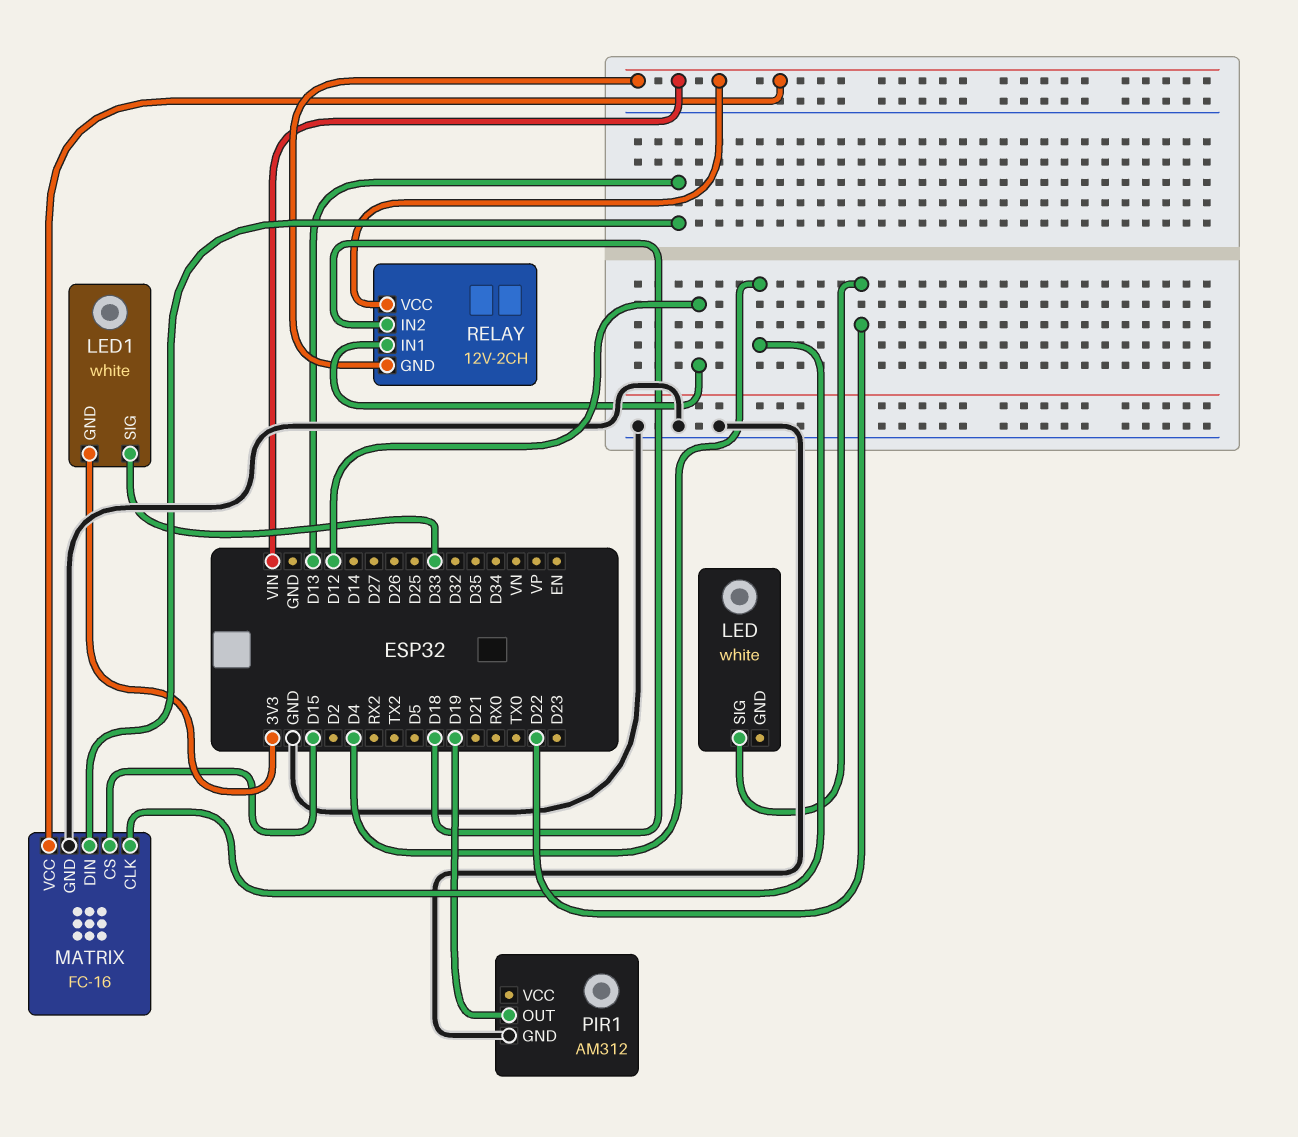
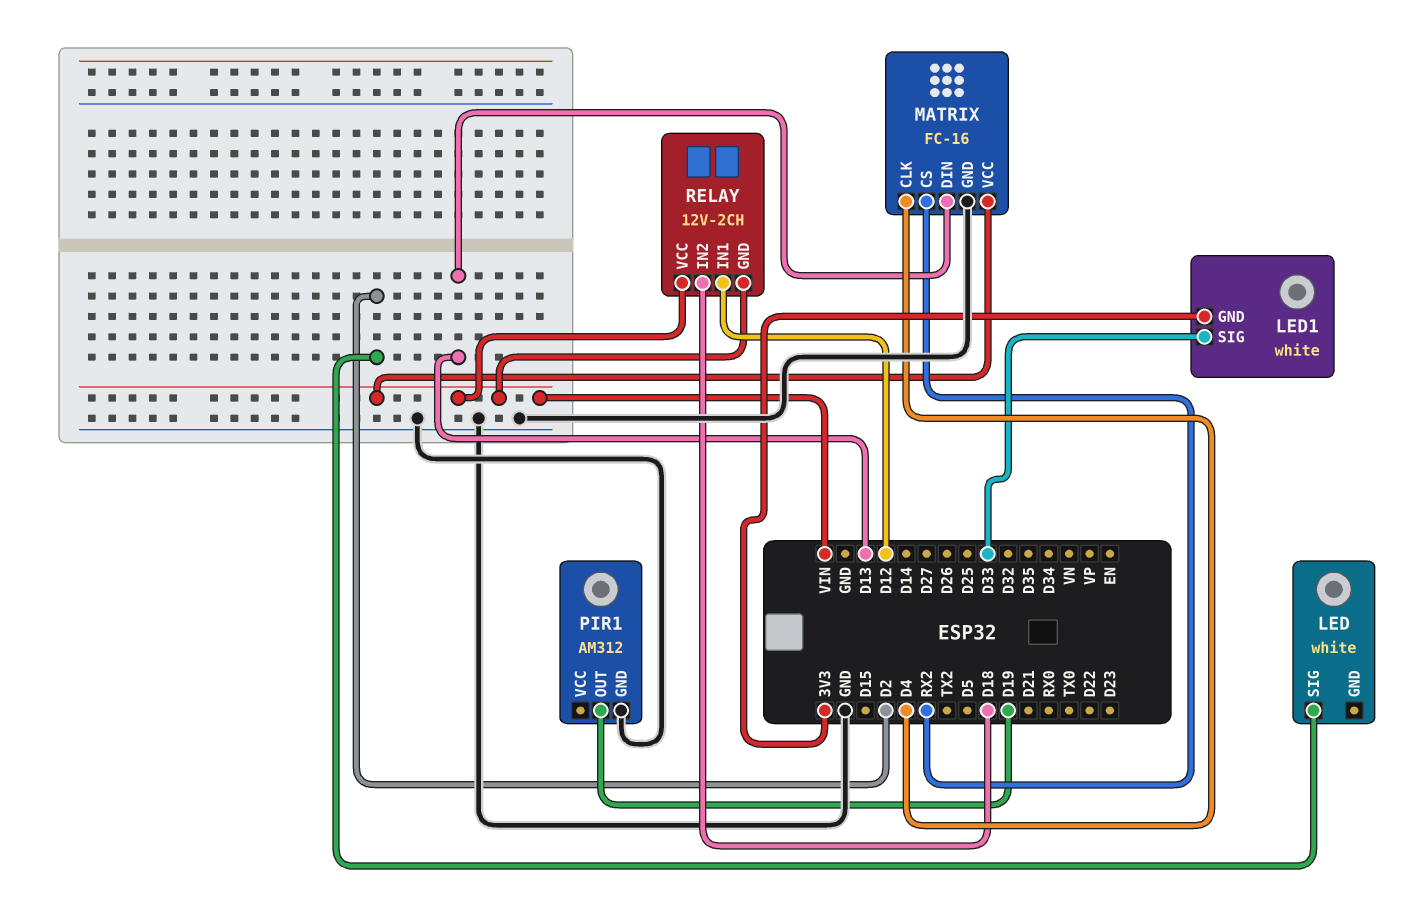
LED pin SIG: D22 -> D2
MATRIX pin CS: D15 -> RX2

